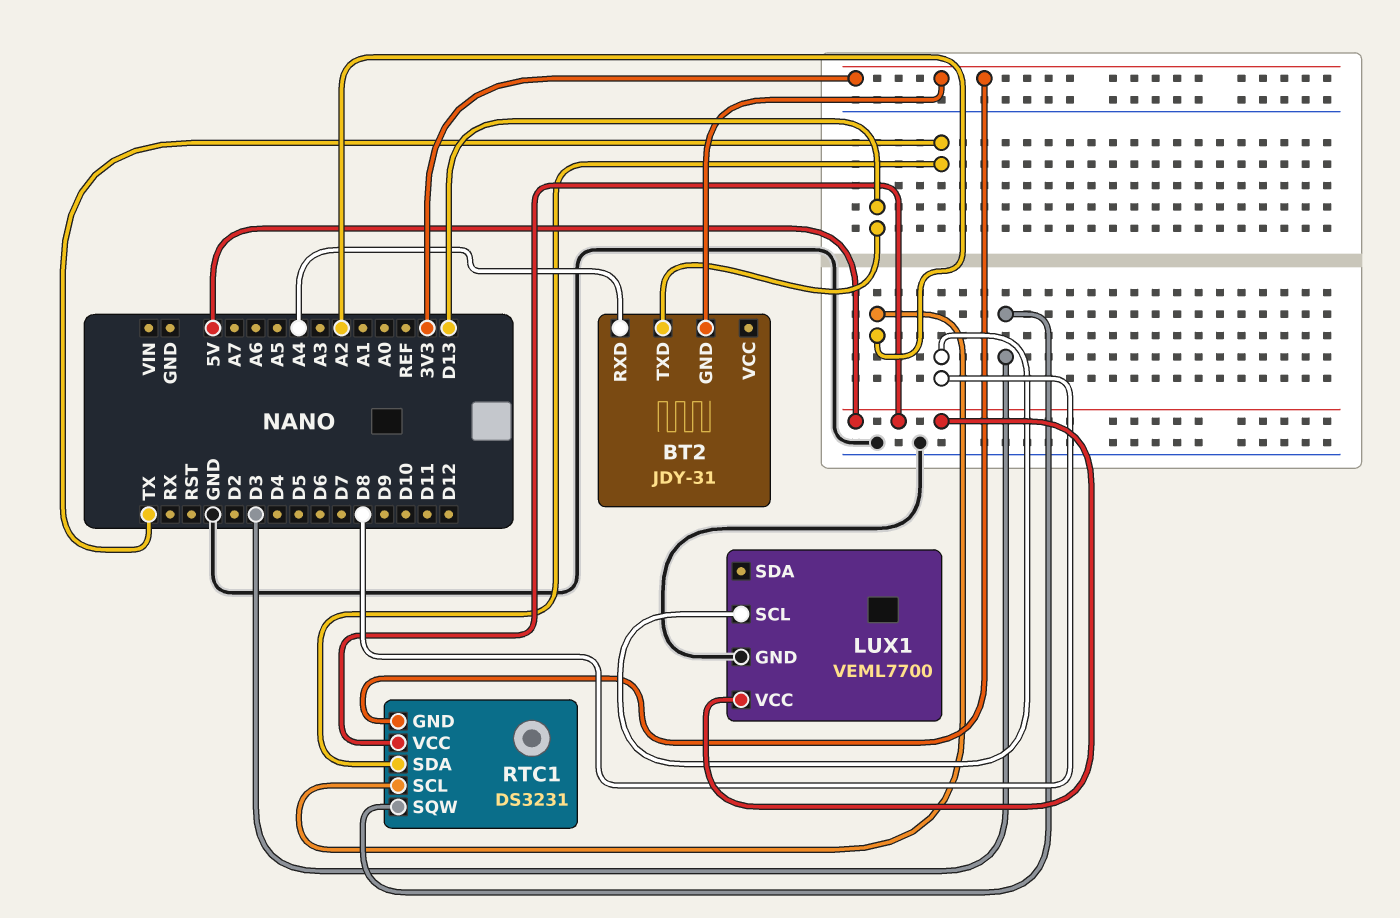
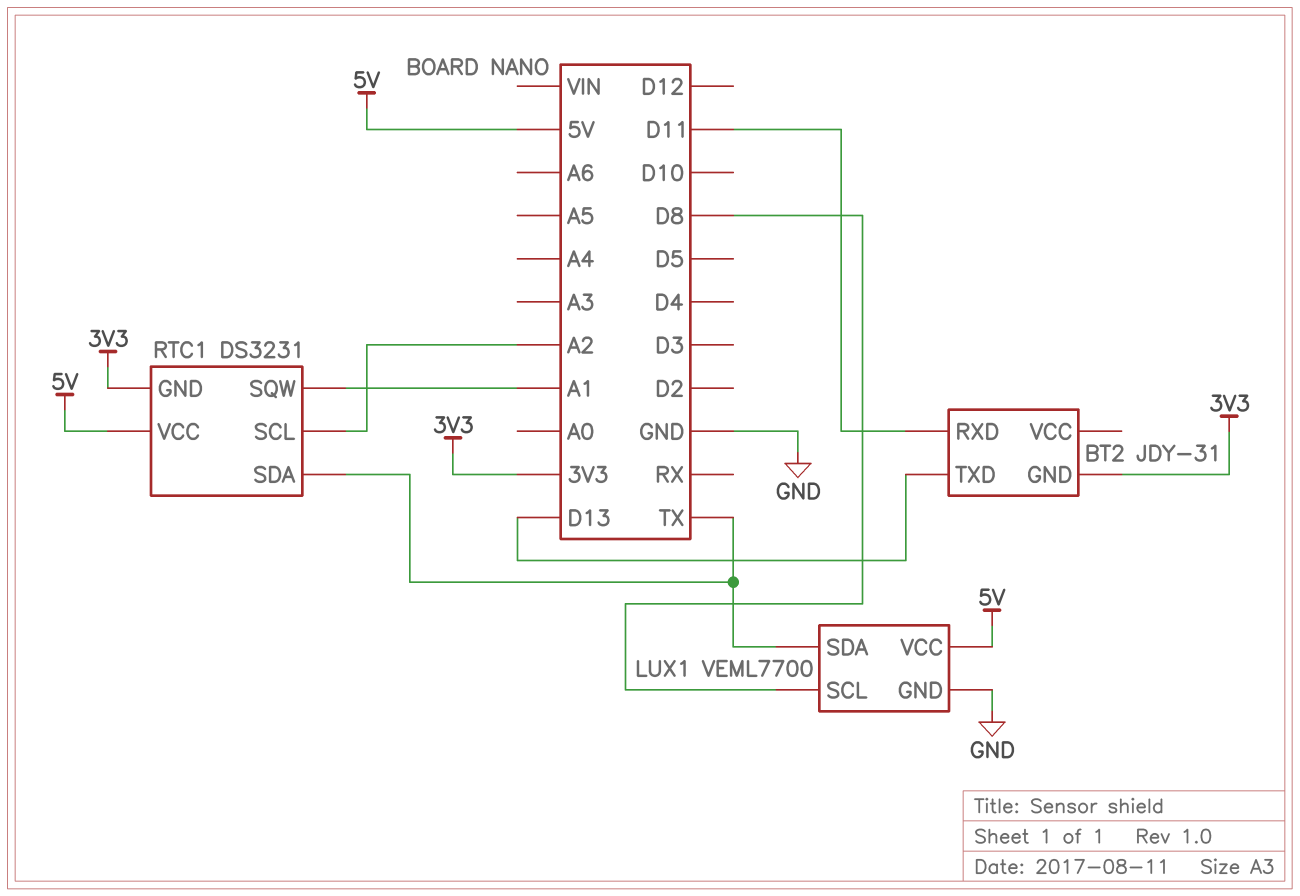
BT2 pin RXD: A4 -> D11
LUX1 pin SDA: none -> TX
RTC1 pin SQW: D3 -> A1

